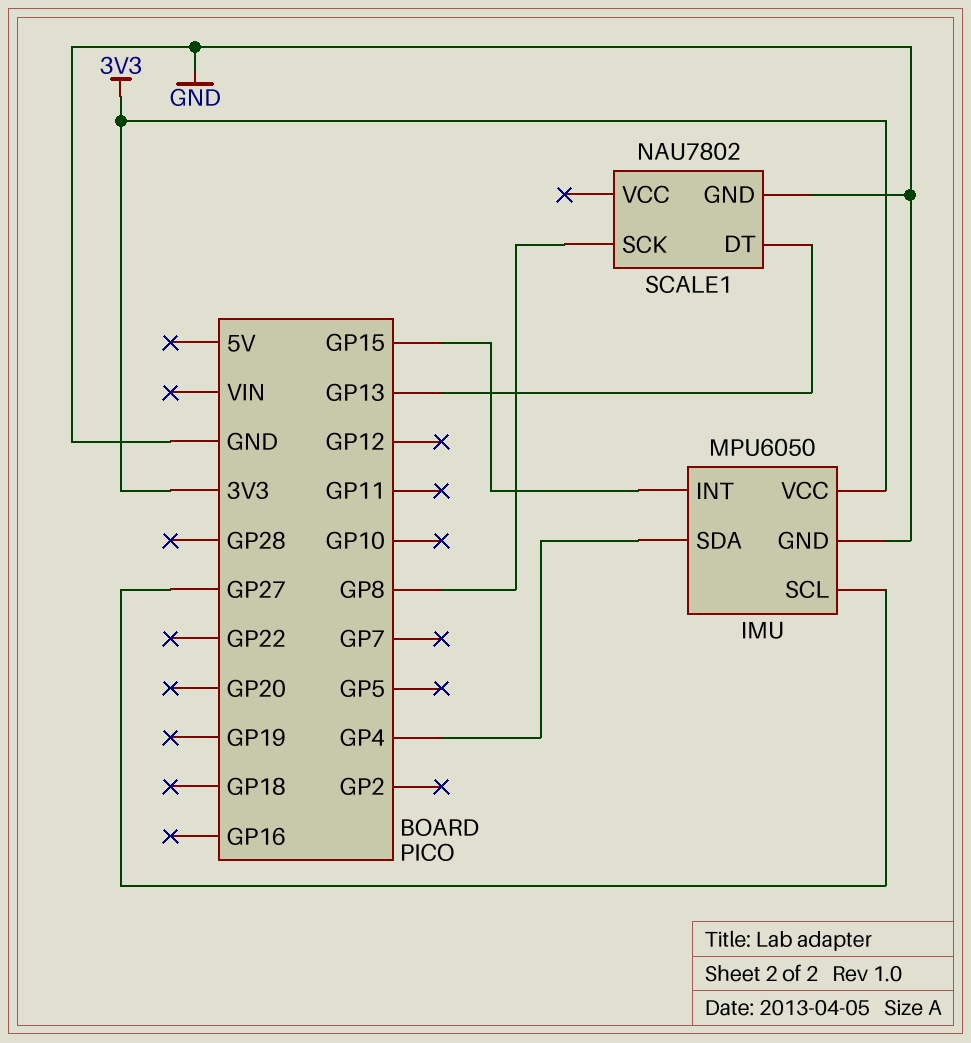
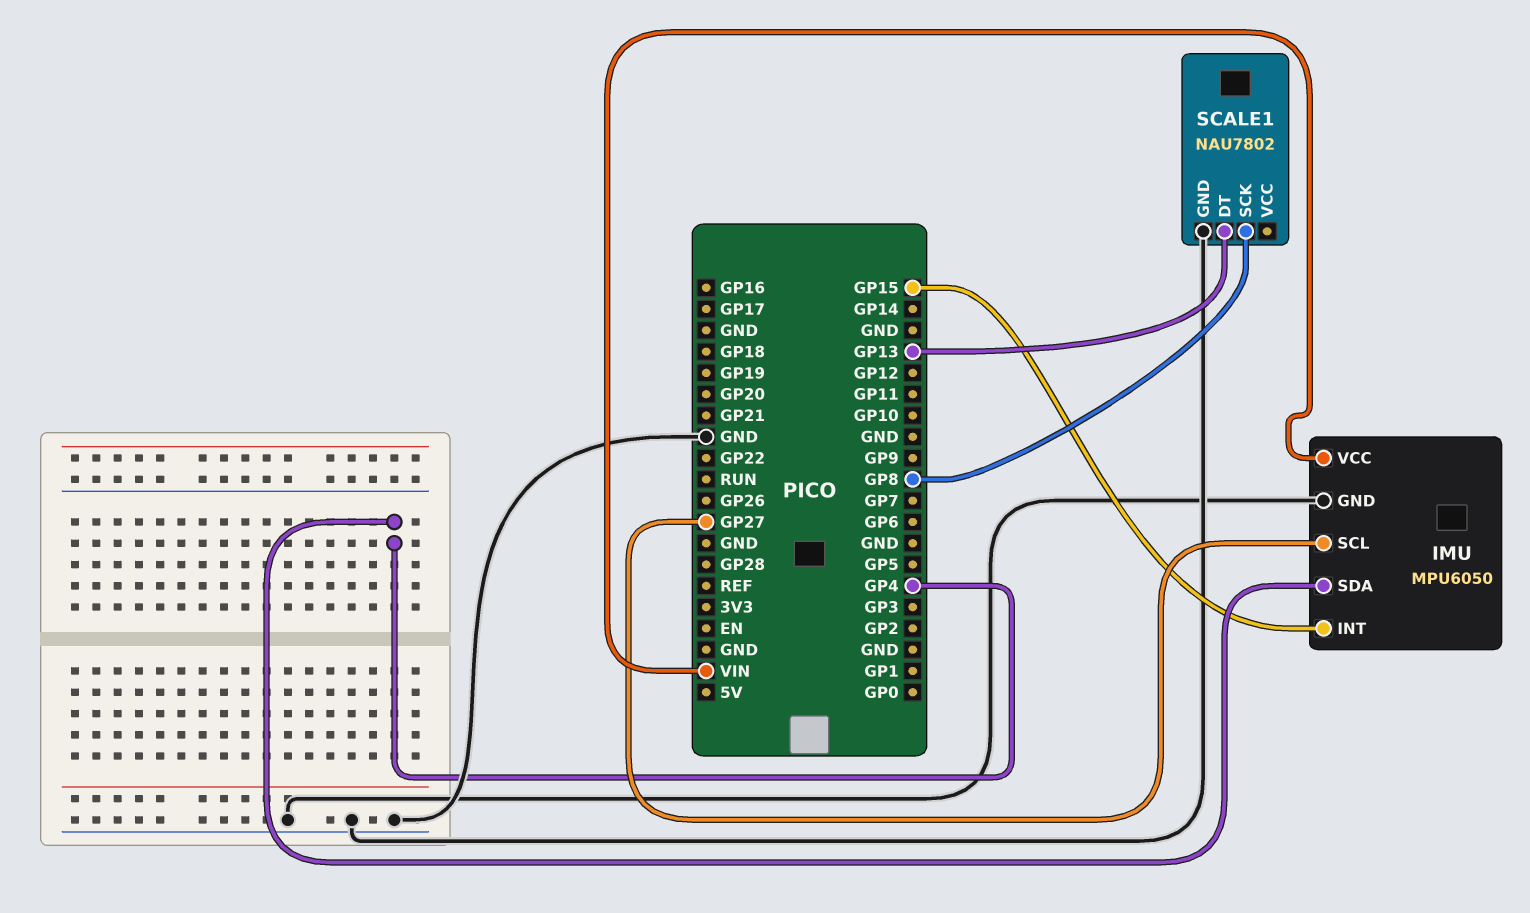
IMU pin VCC: 3V3 -> VIN

